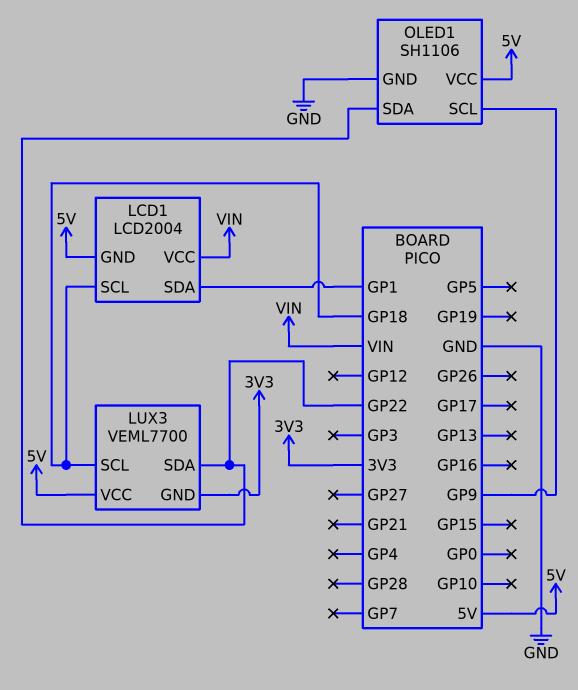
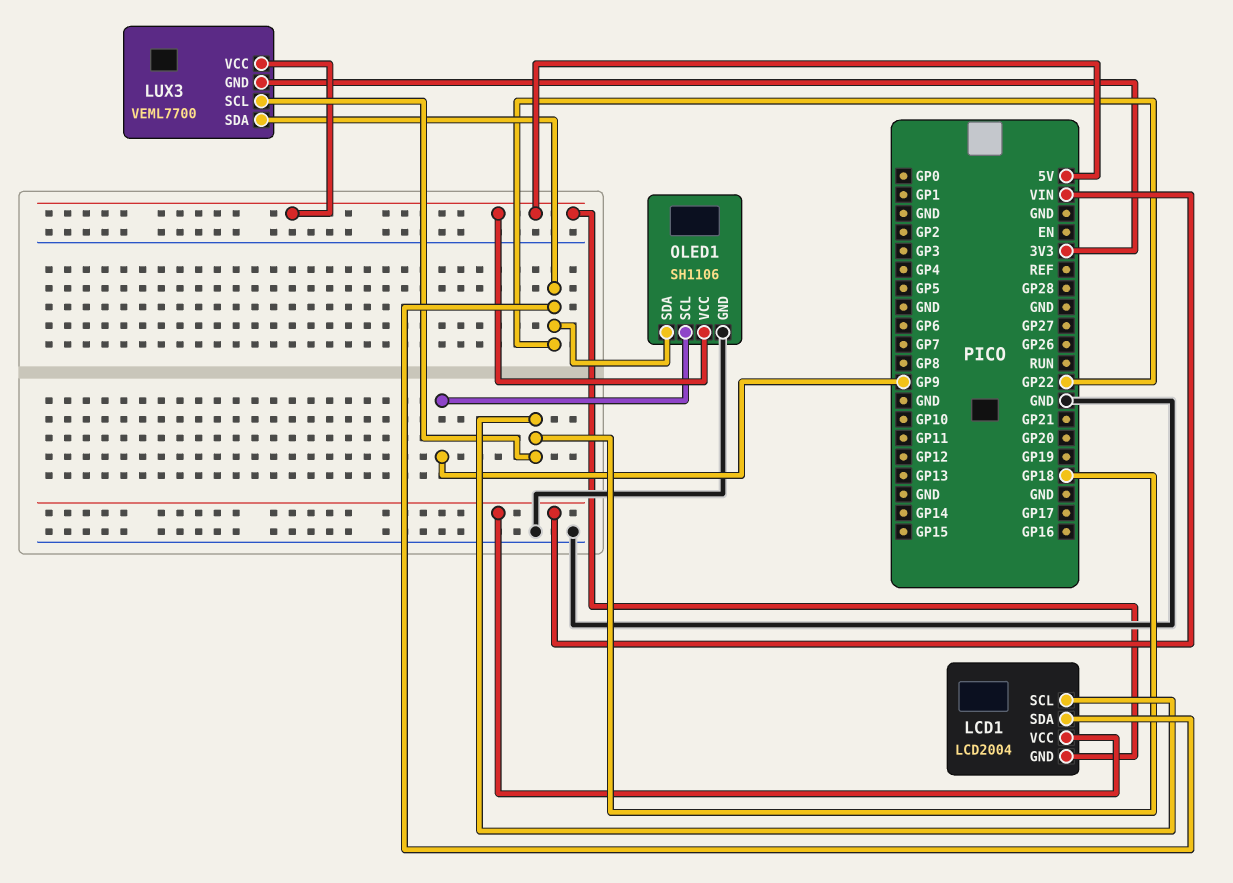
LCD1 pin SDA: GP1 -> GP22

